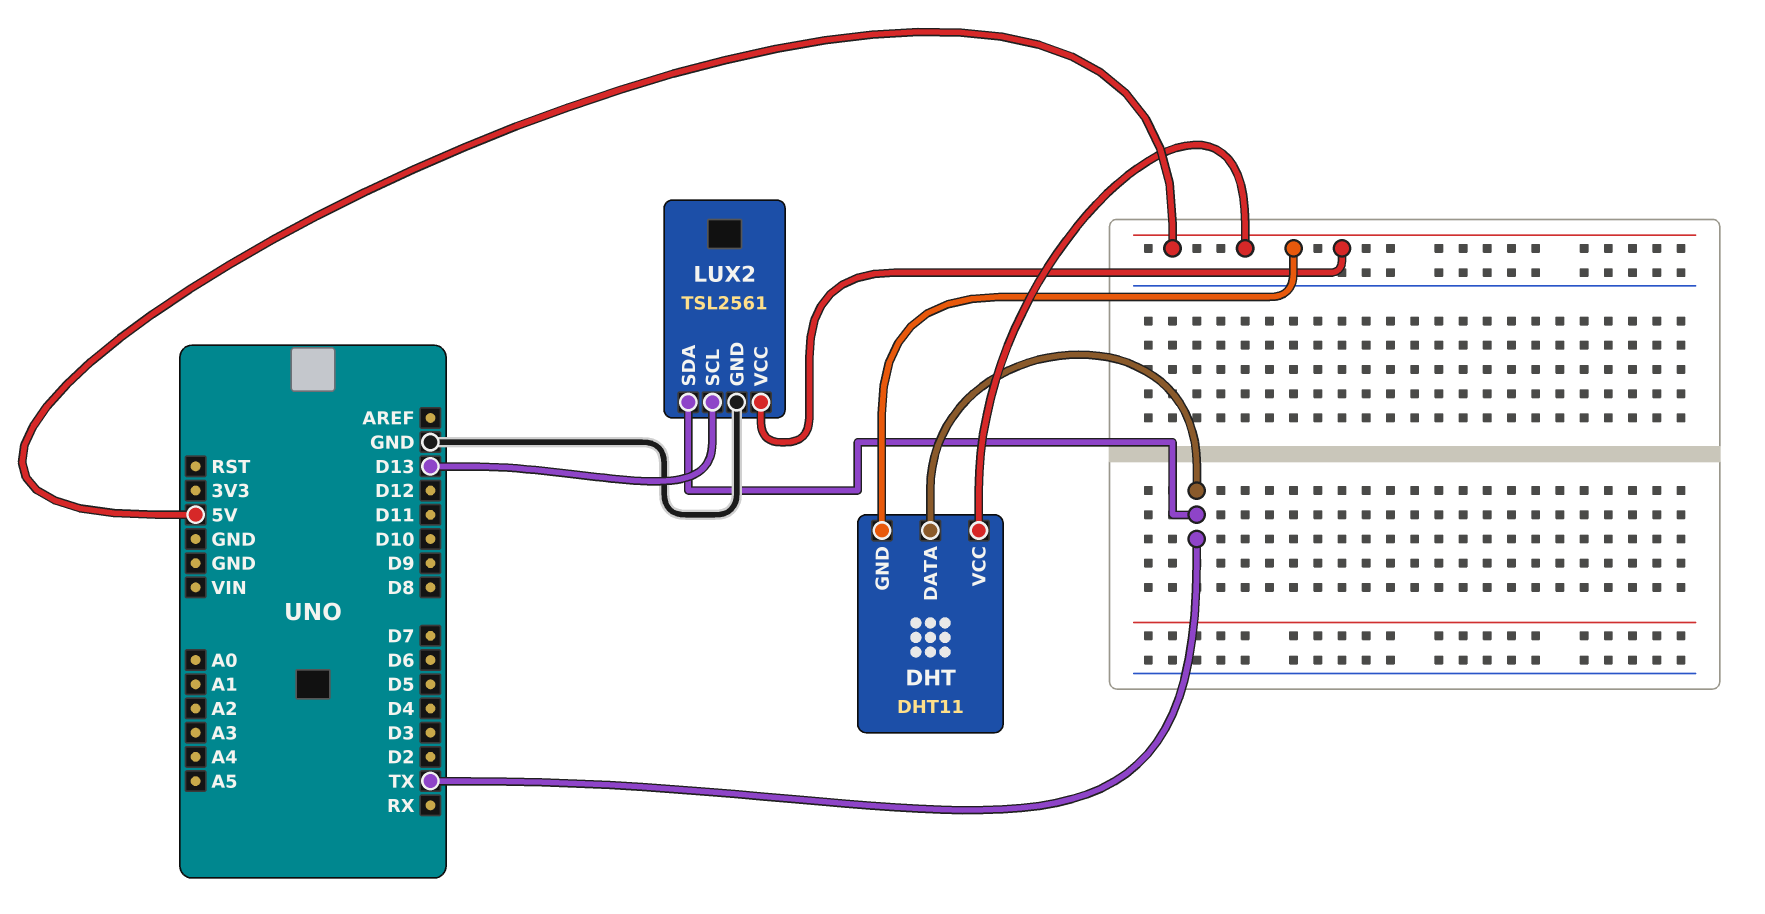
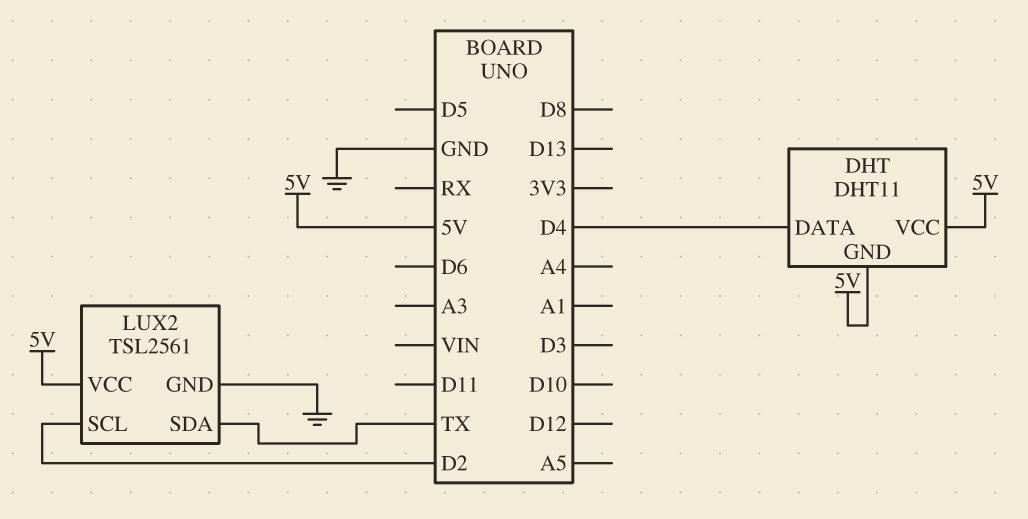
DHT pin DATA: TX -> D4
LUX2 pin SCL: D13 -> D2

